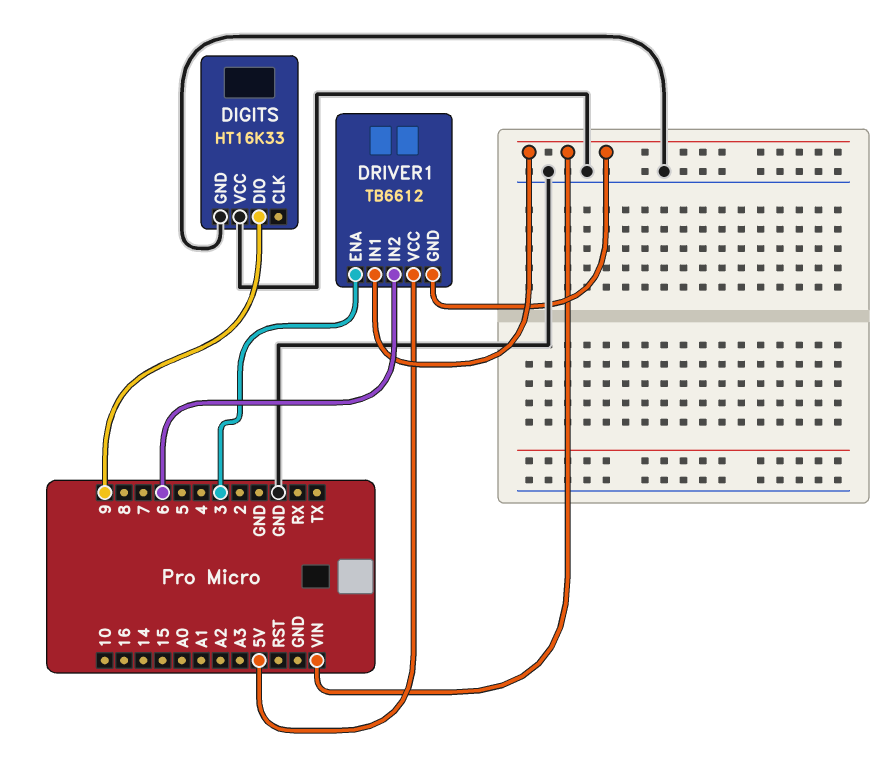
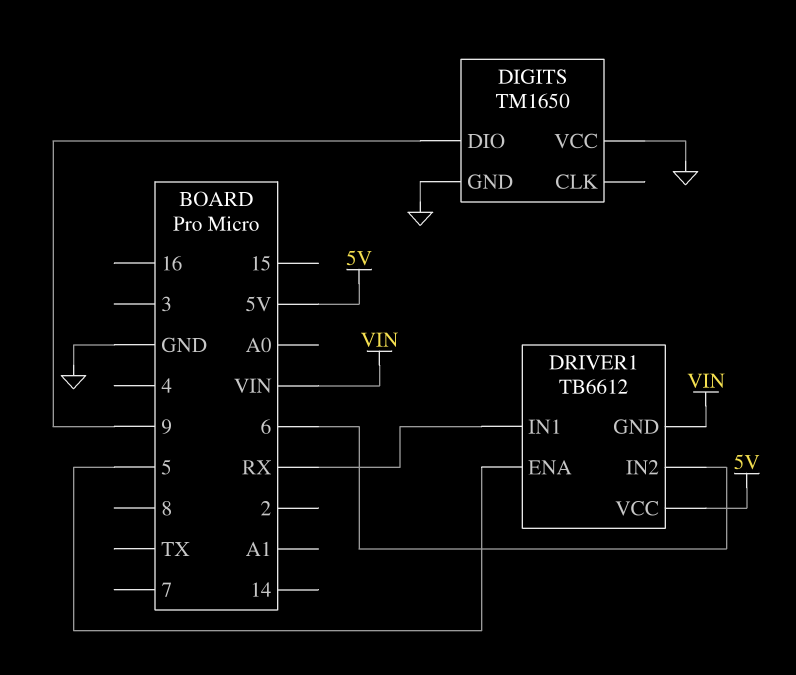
DIGITS: HT16K33 -> TM1650
DRIVER1 pin ENA: 3 -> 5
DRIVER1 pin IN1: VIN -> RX

